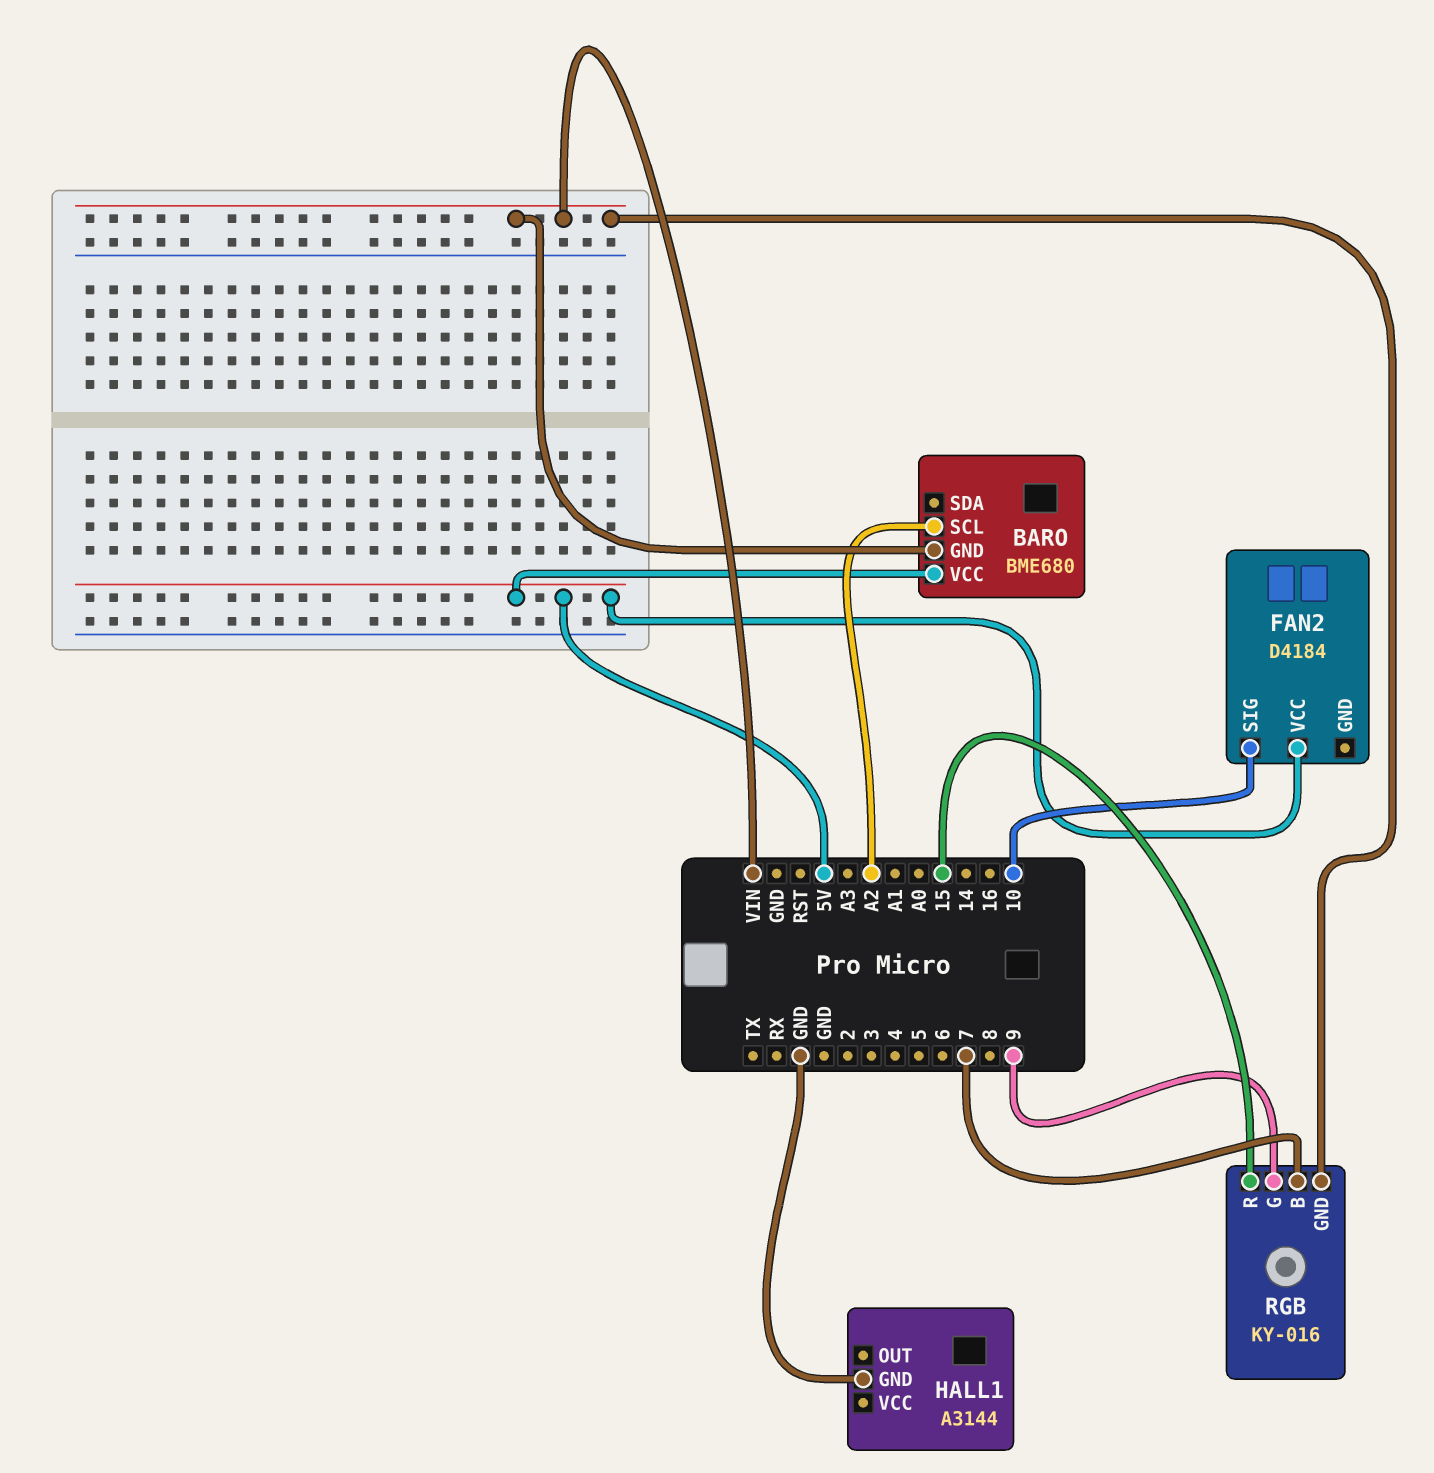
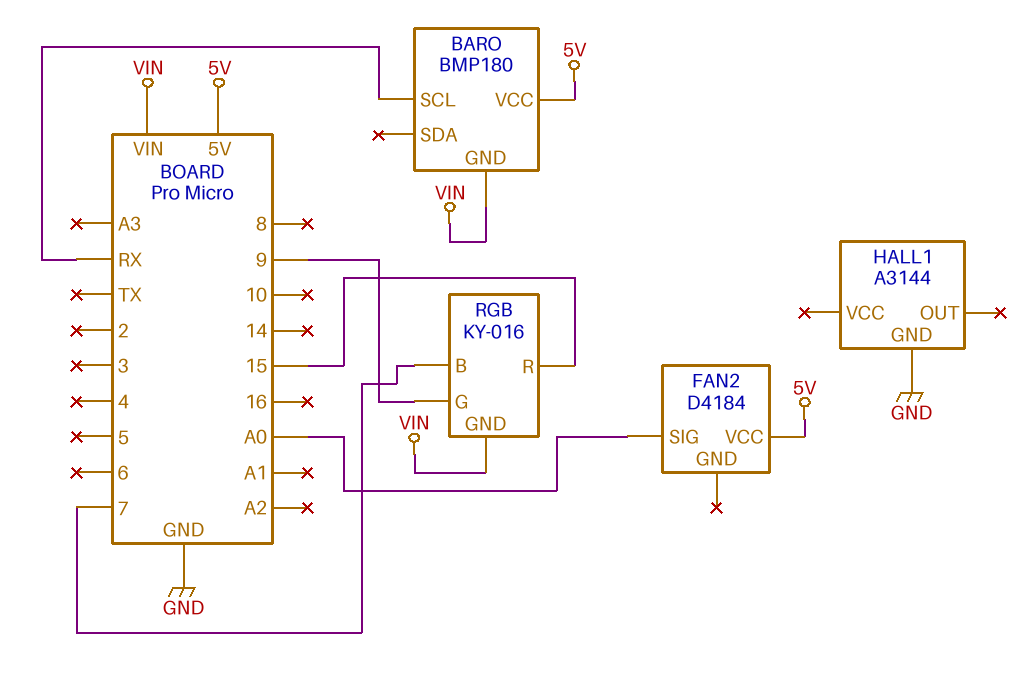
BARO: BME680 -> BMP180
BARO pin SCL: A2 -> RX
FAN2 pin SIG: 10 -> A0

